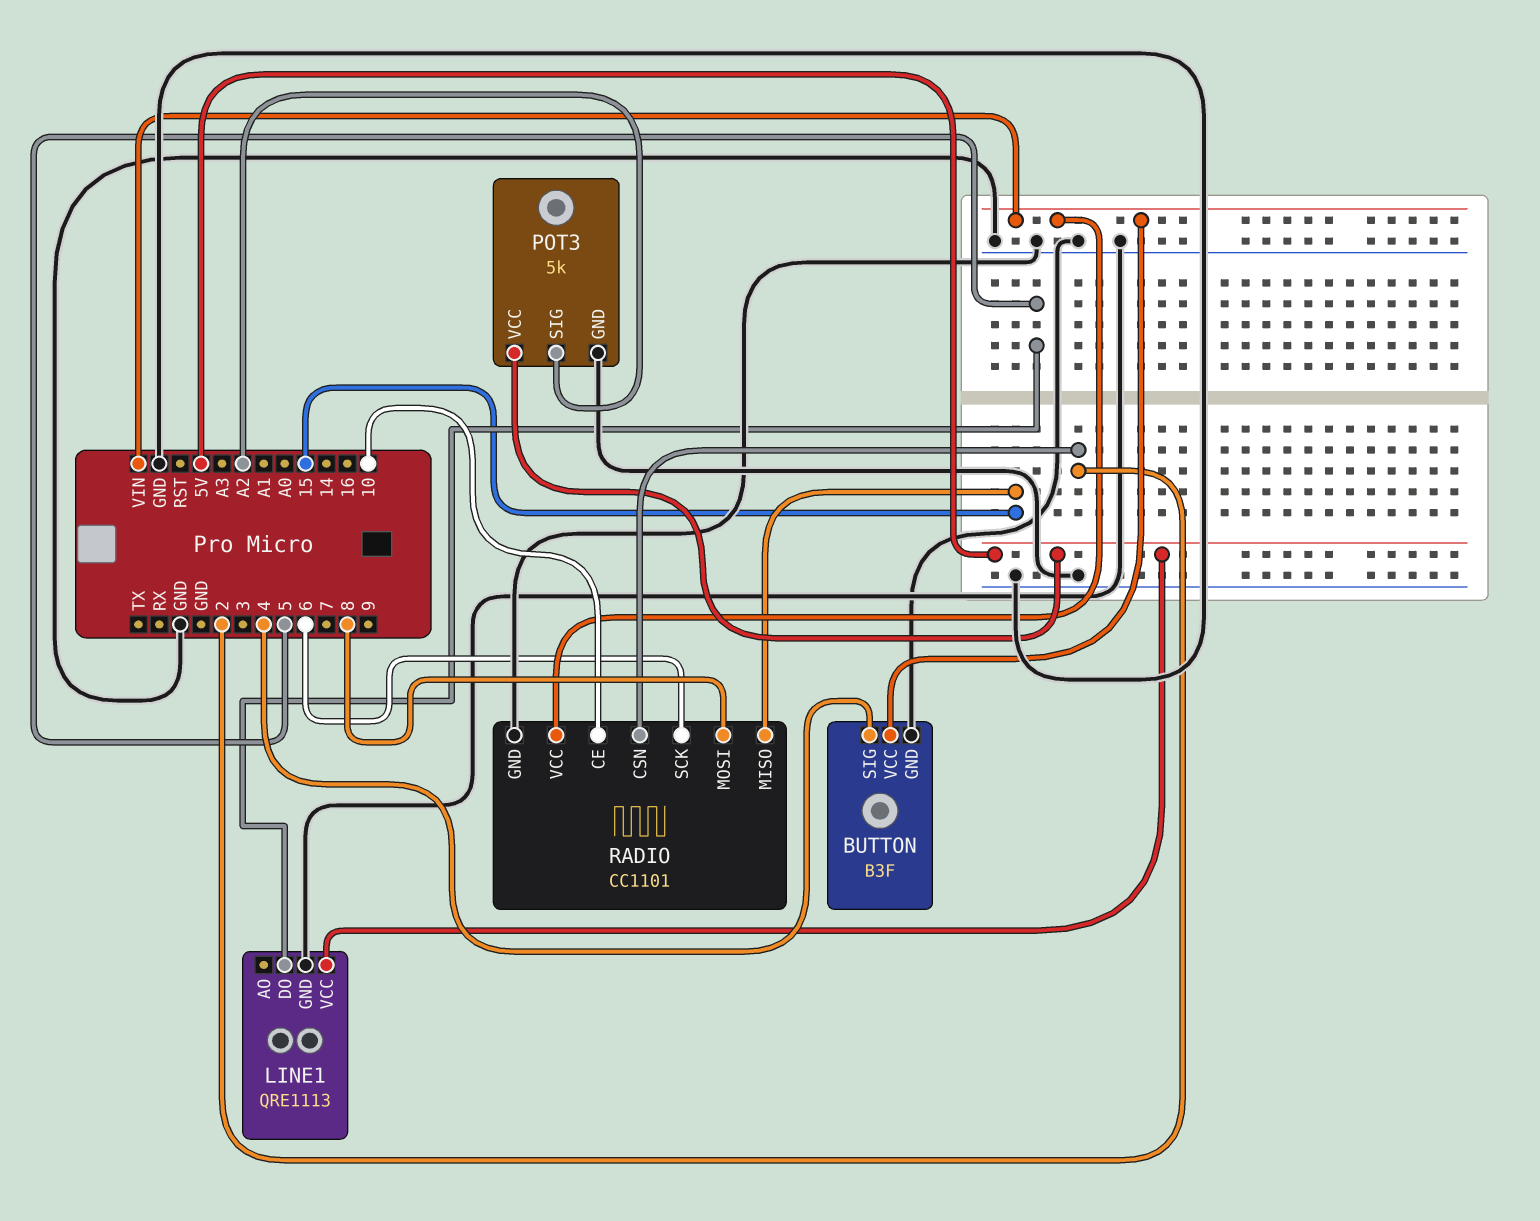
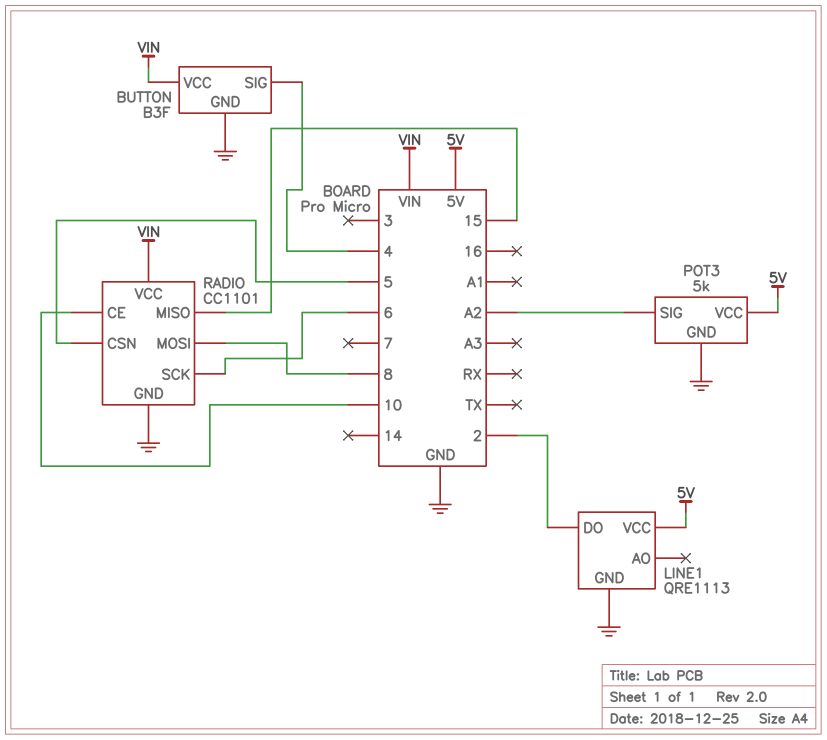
LINE1 pin DO: 5 -> 2
RADIO pin CSN: 2 -> 5

